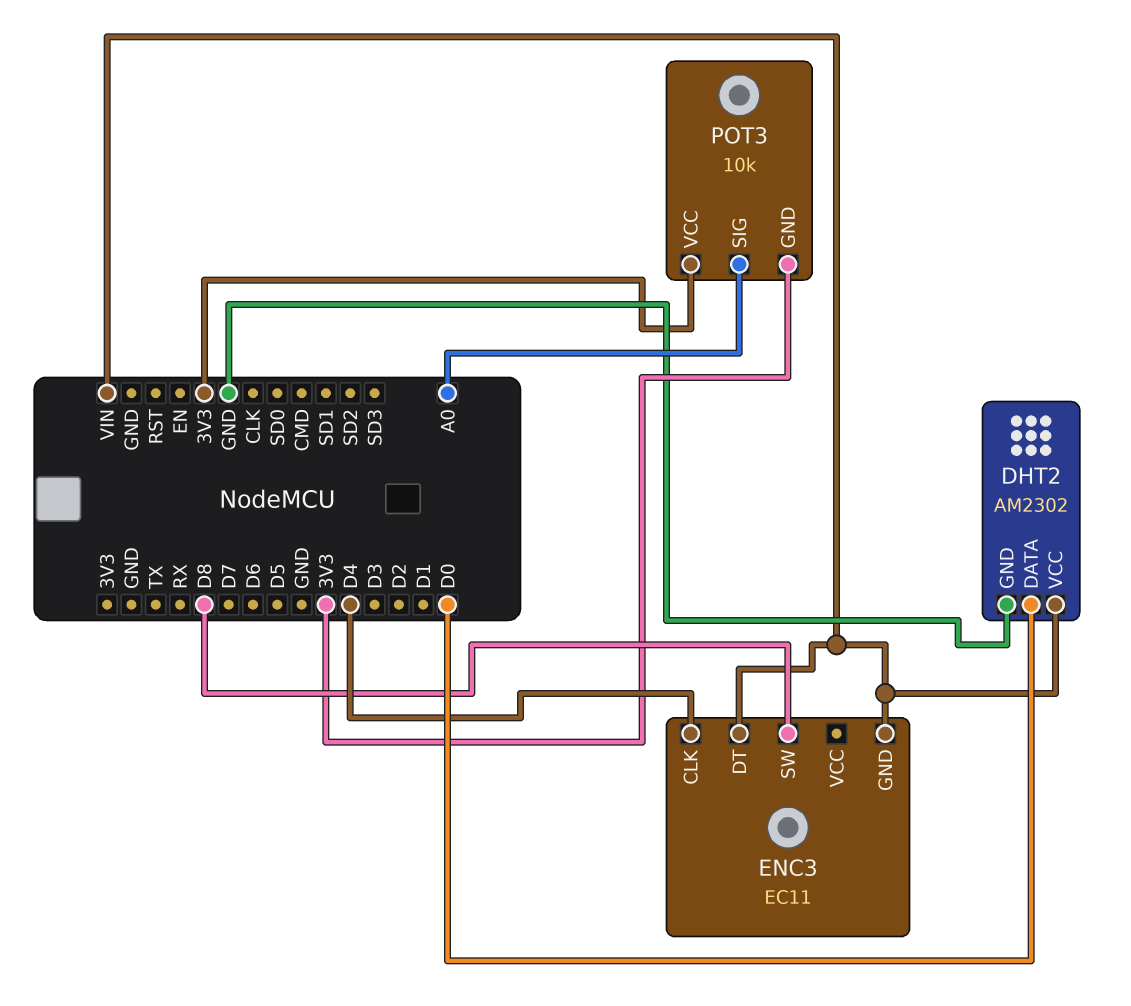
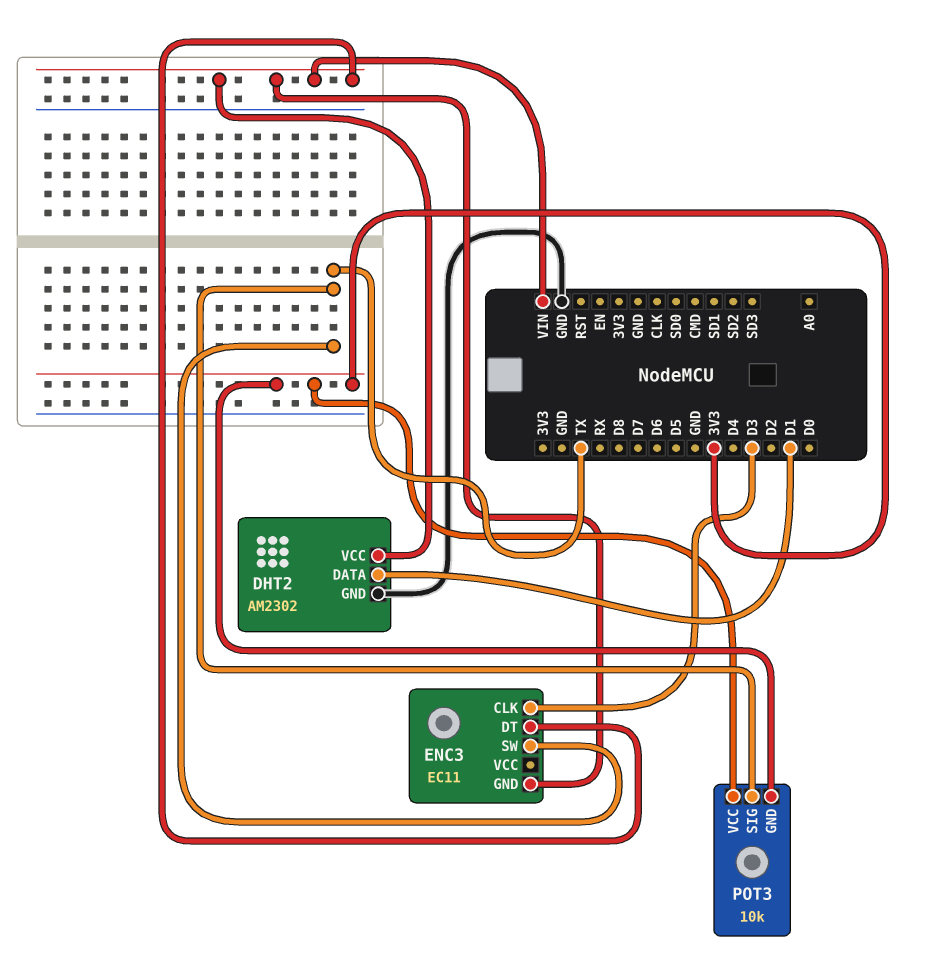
DHT2 pin DATA: D0 -> D1
ENC3 pin CLK: D4 -> D3
ENC3 pin SW: D8 -> TX
POT3 pin SIG: A0 -> TX

